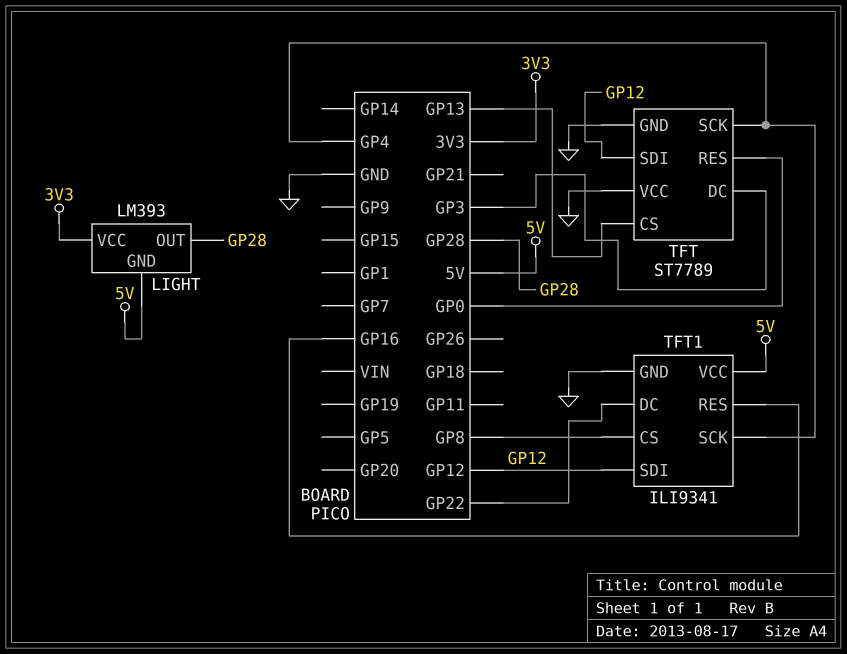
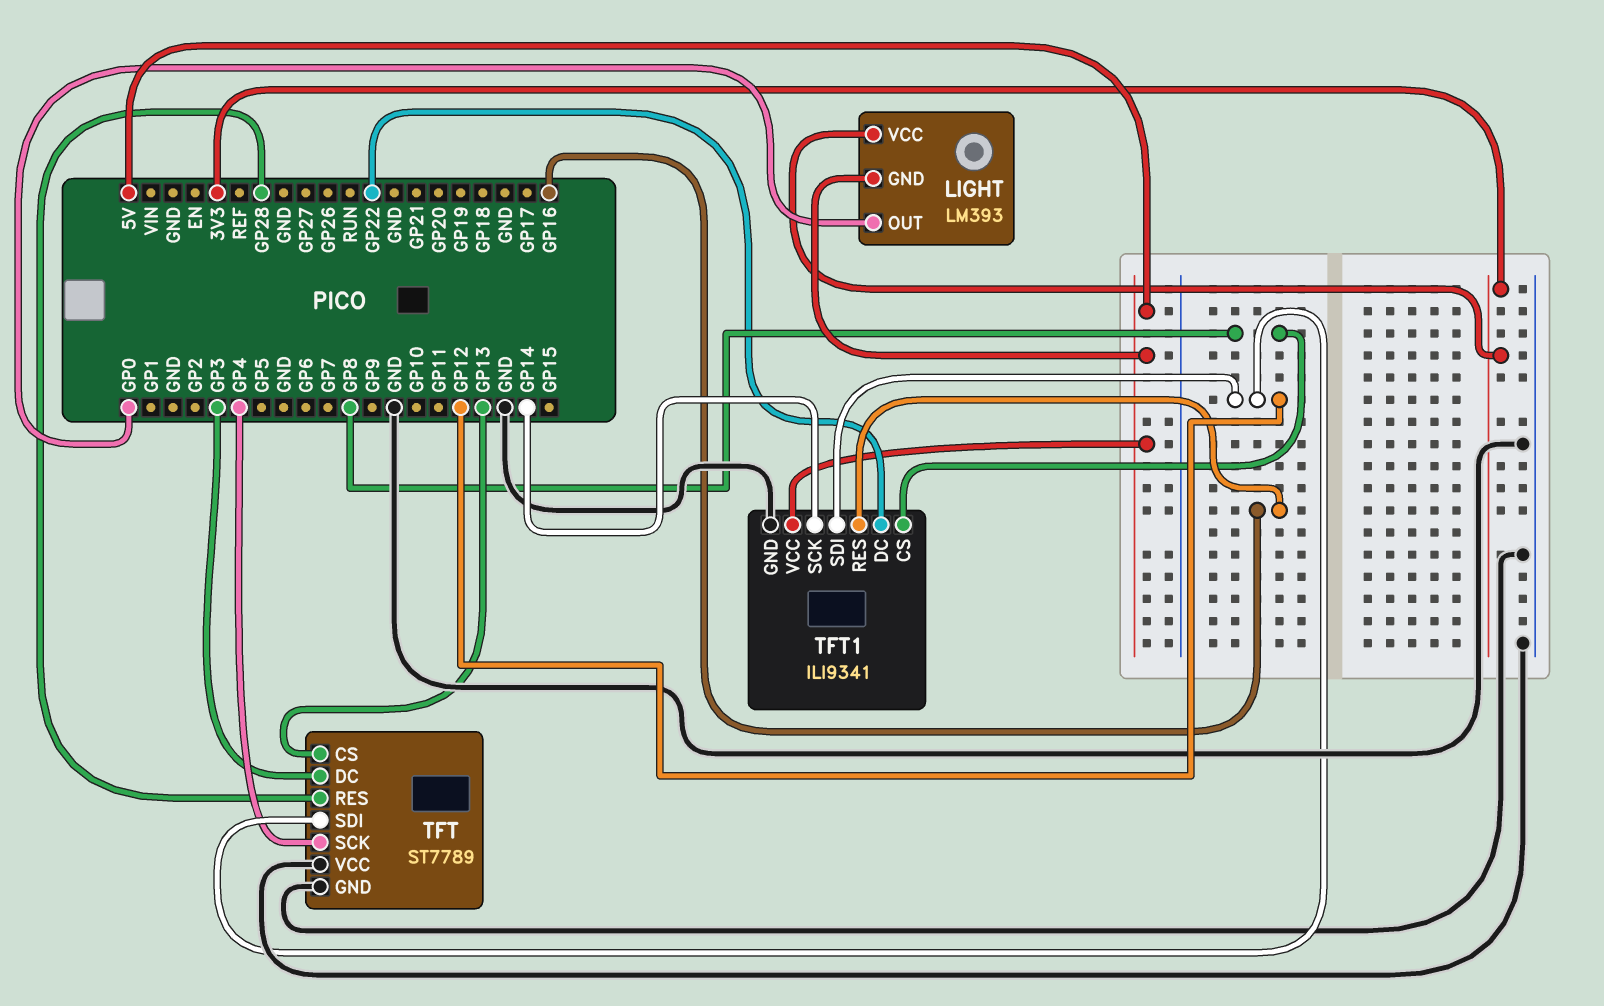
LIGHT pin OUT: GP28 -> GP0
TFT pin RES: GP0 -> GP28
TFT1 pin SCK: GP4 -> GP14

